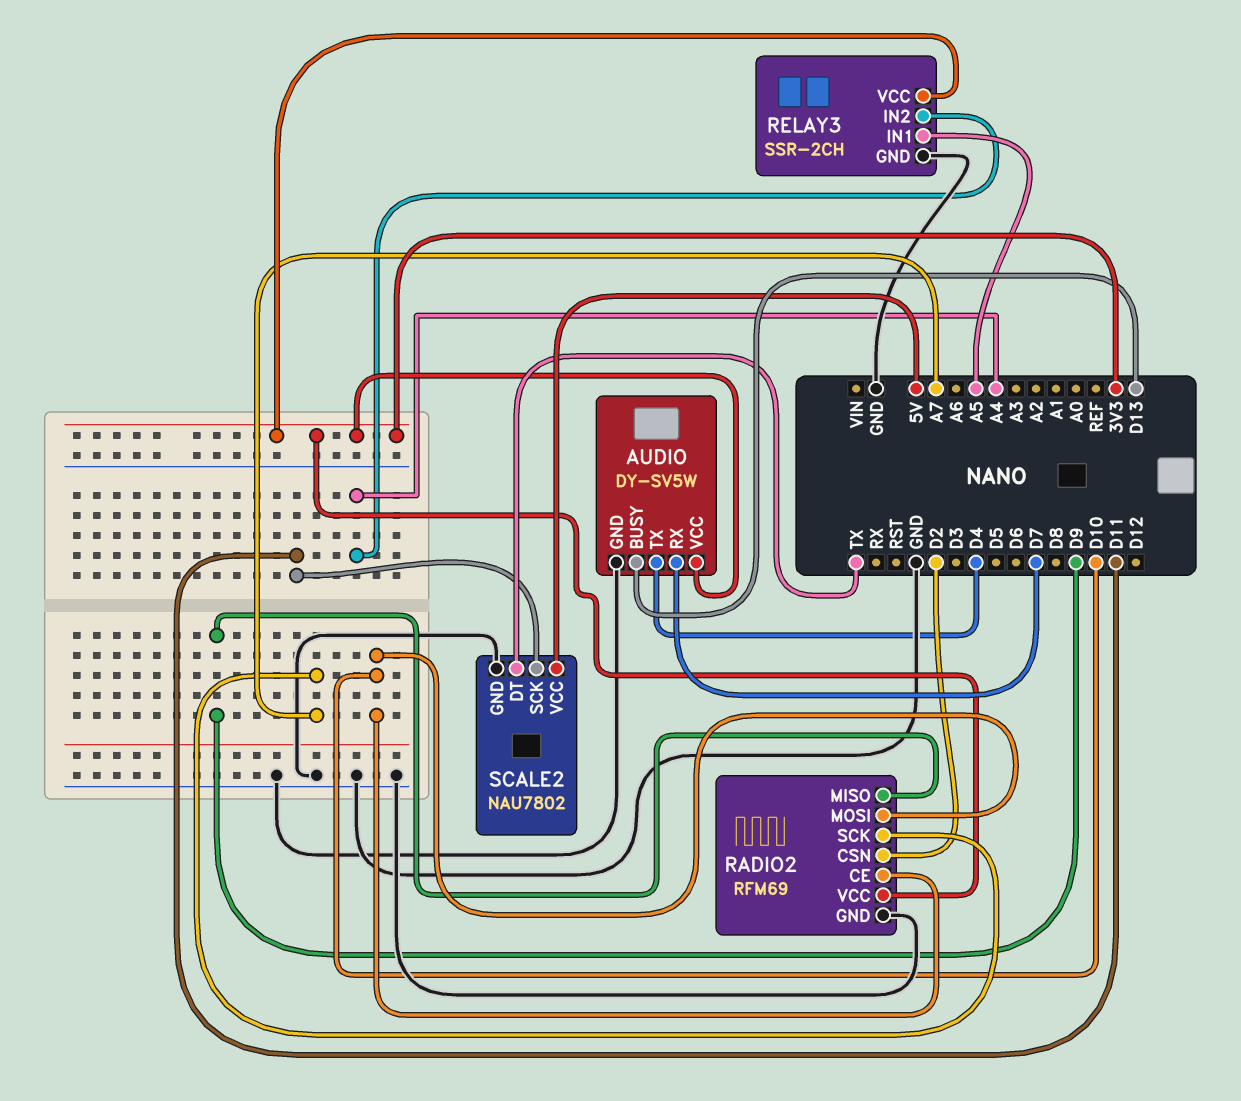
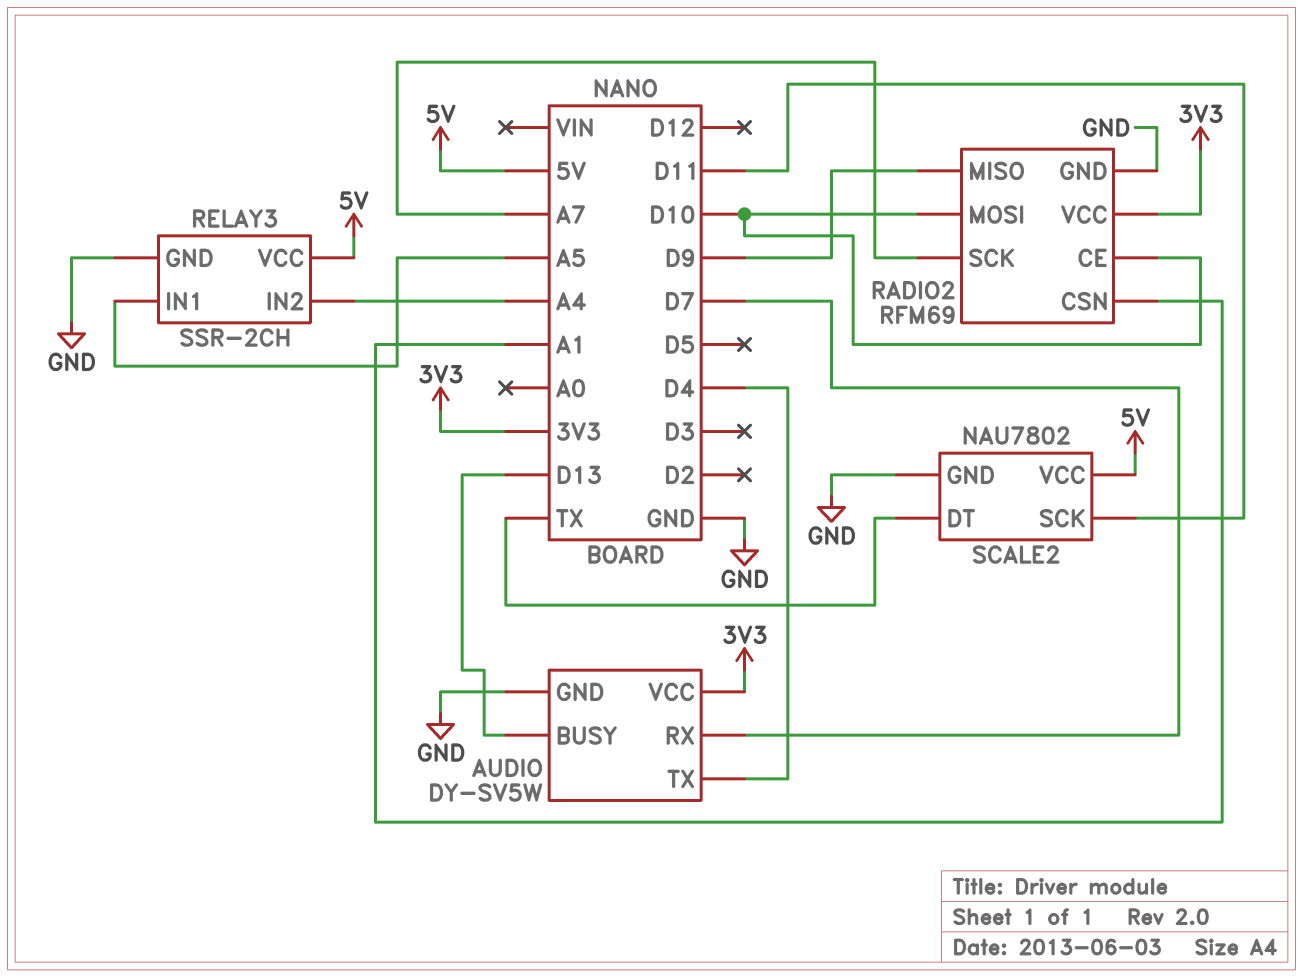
RADIO2 pin CSN: D2 -> A1
RELAY3 pin VCC: 3V3 -> 5V

